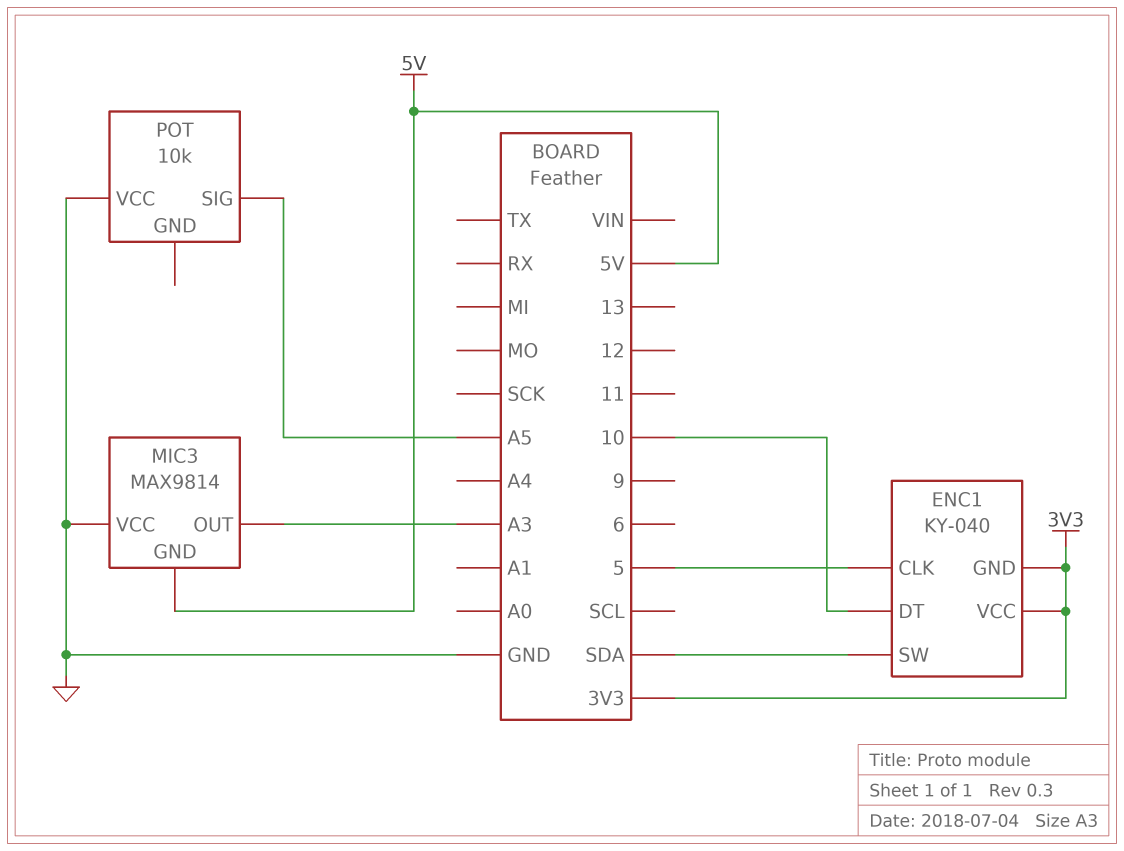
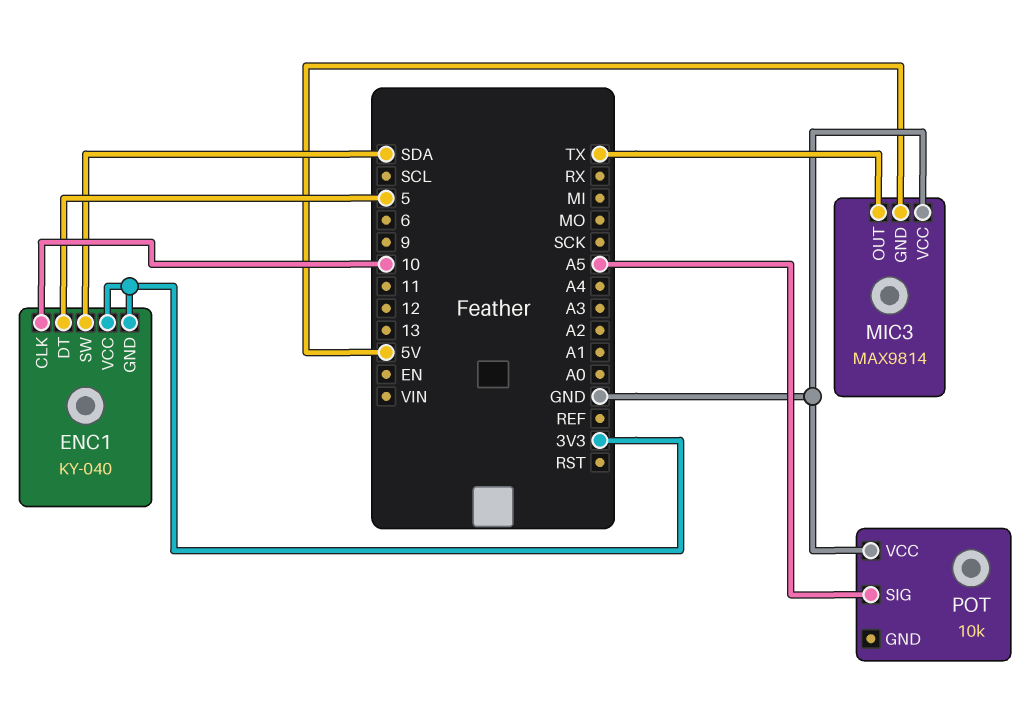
ENC1 pin CLK: 5 -> 10
ENC1 pin DT: 10 -> 5
MIC3 pin OUT: A3 -> TX

